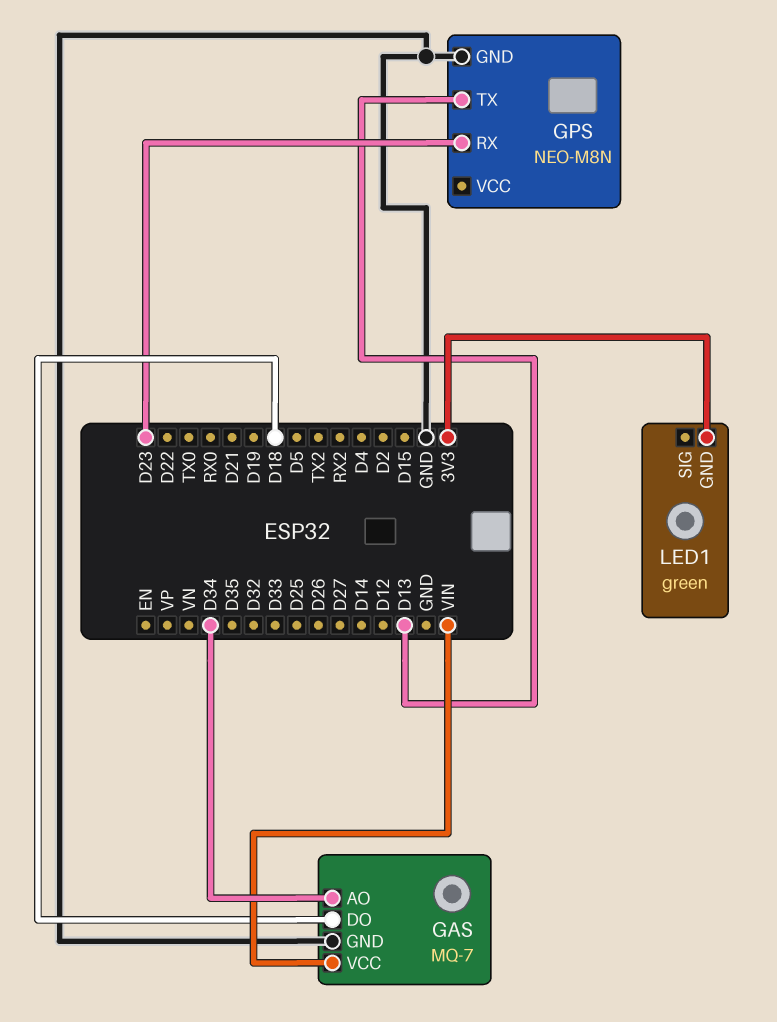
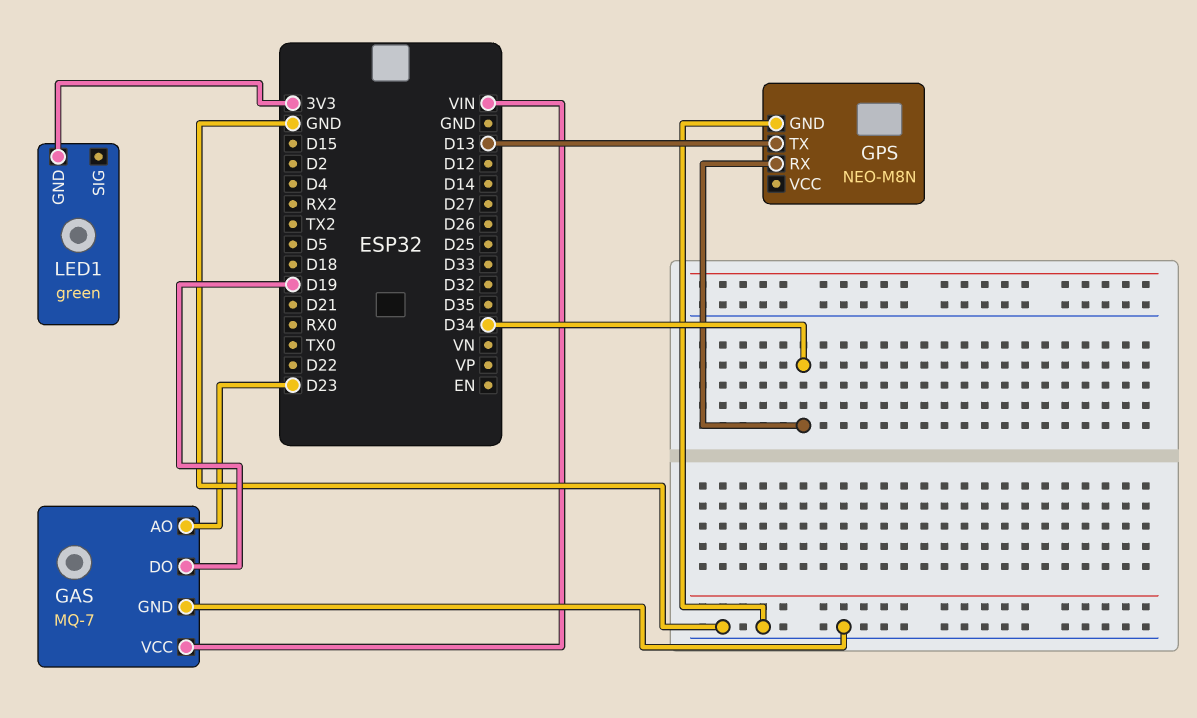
GAS pin AO: D34 -> D23
GAS pin DO: D18 -> D19
GPS pin RX: D23 -> D34

